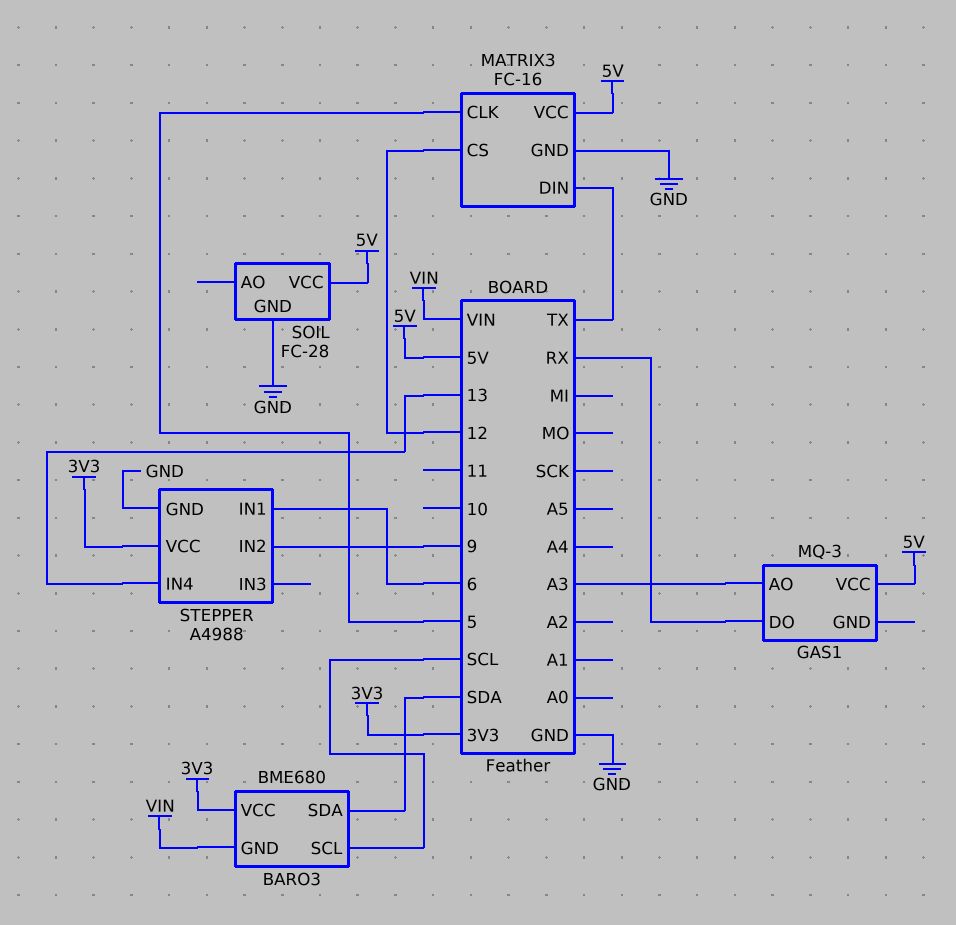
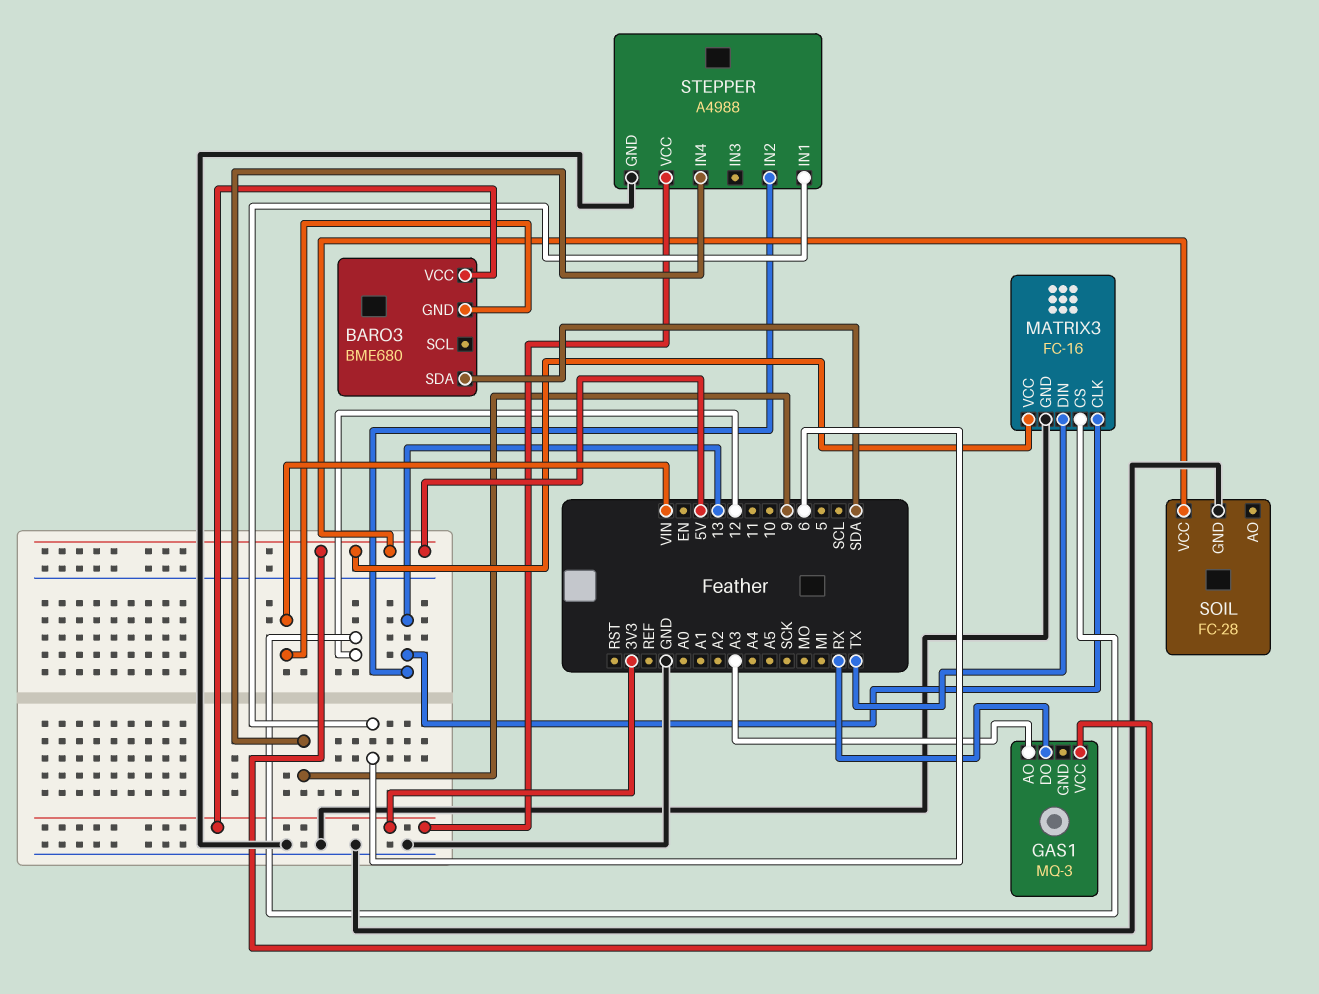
BARO3 pin SCL: SCL -> none
MATRIX3 pin CLK: 5 -> 13
STEPPER pin IN2: 9 -> 13
STEPPER pin IN4: 13 -> 9

